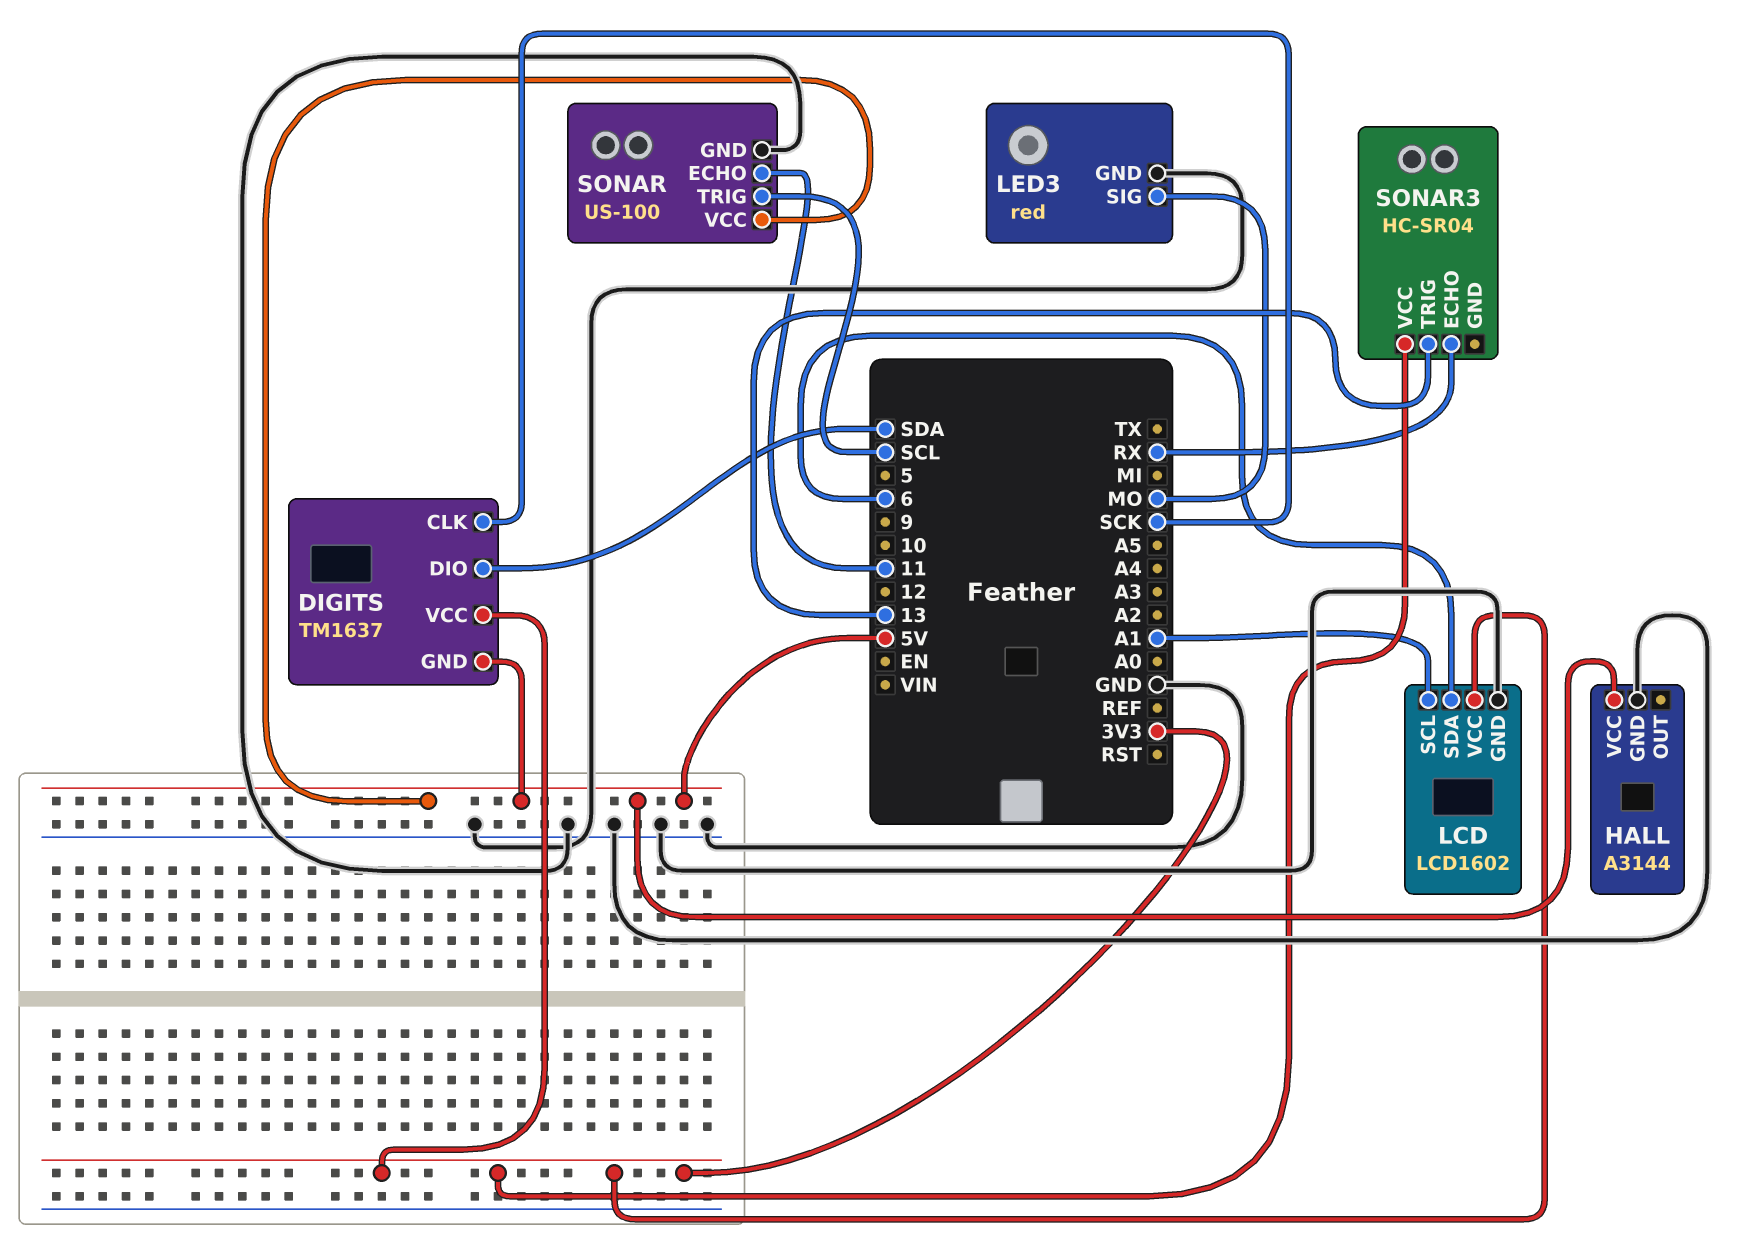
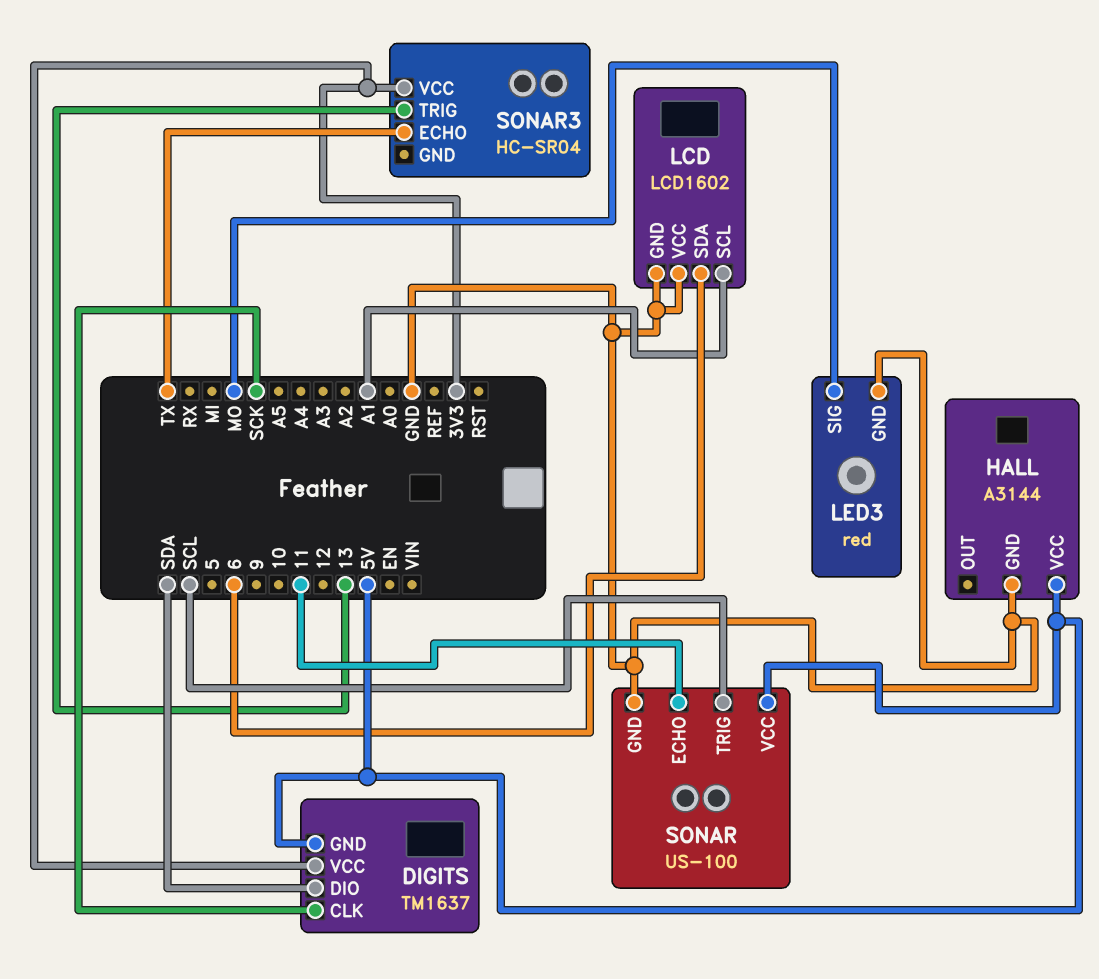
LCD pin VCC: 3V3 -> GND
SONAR3 pin ECHO: RX -> TX

